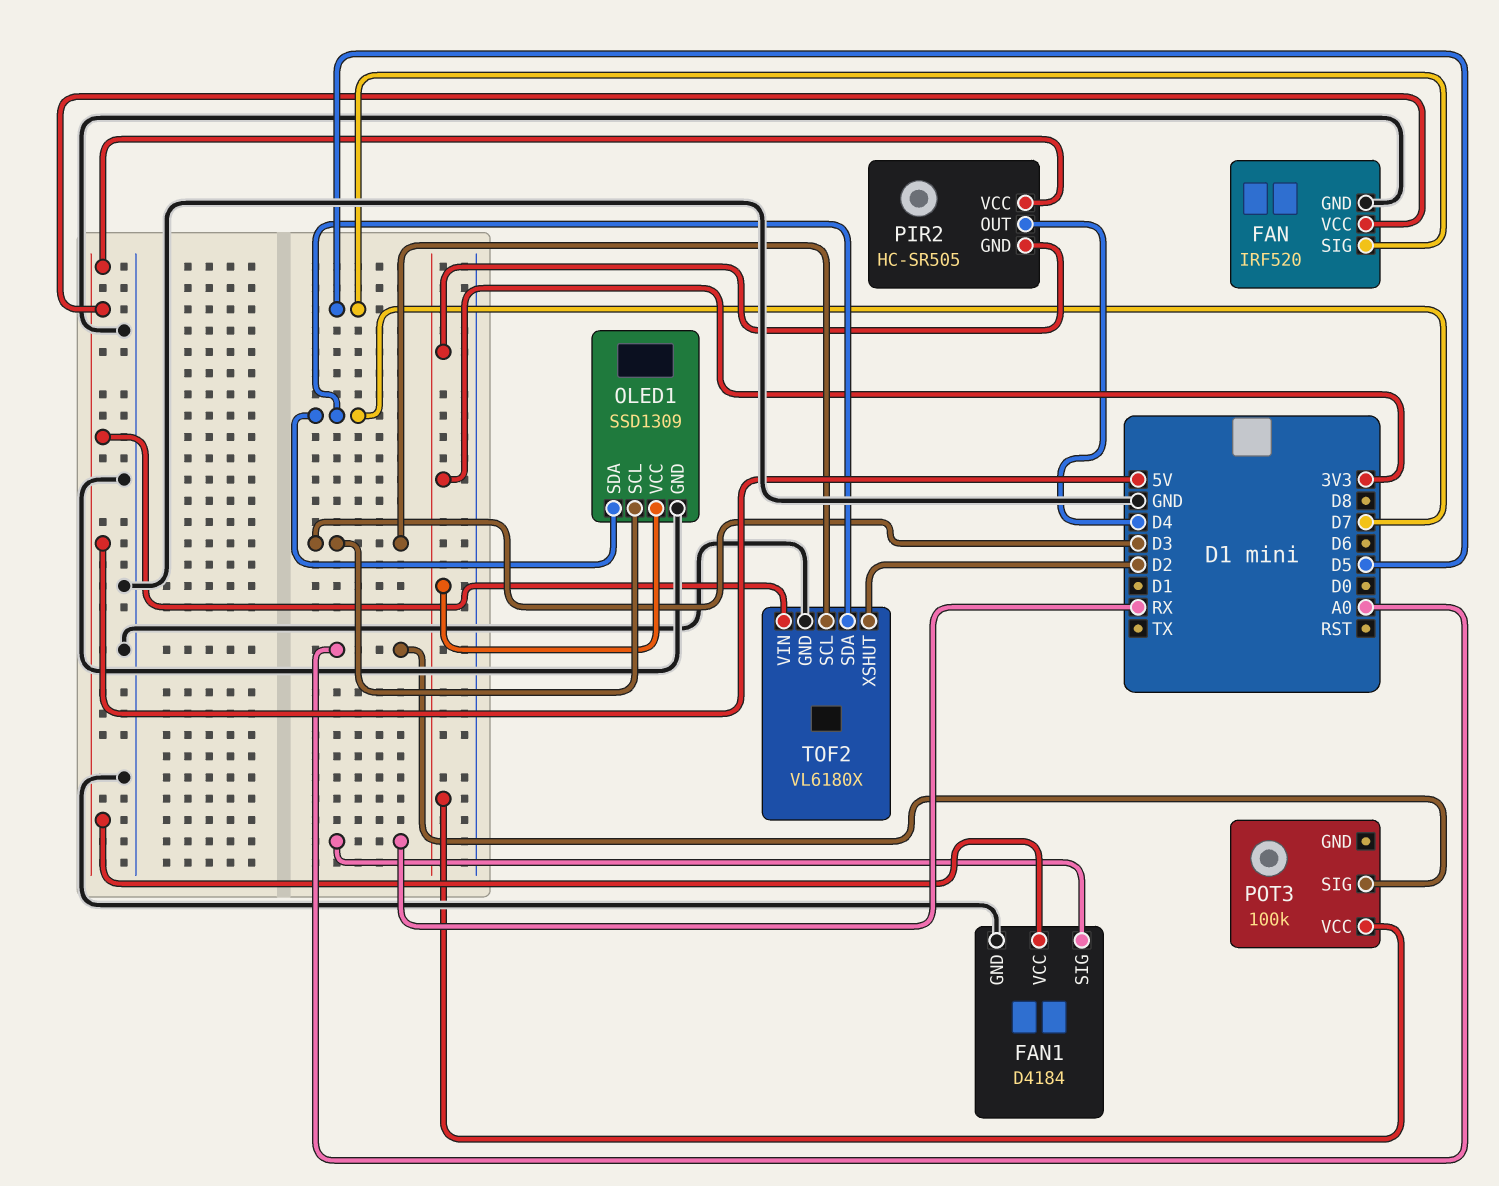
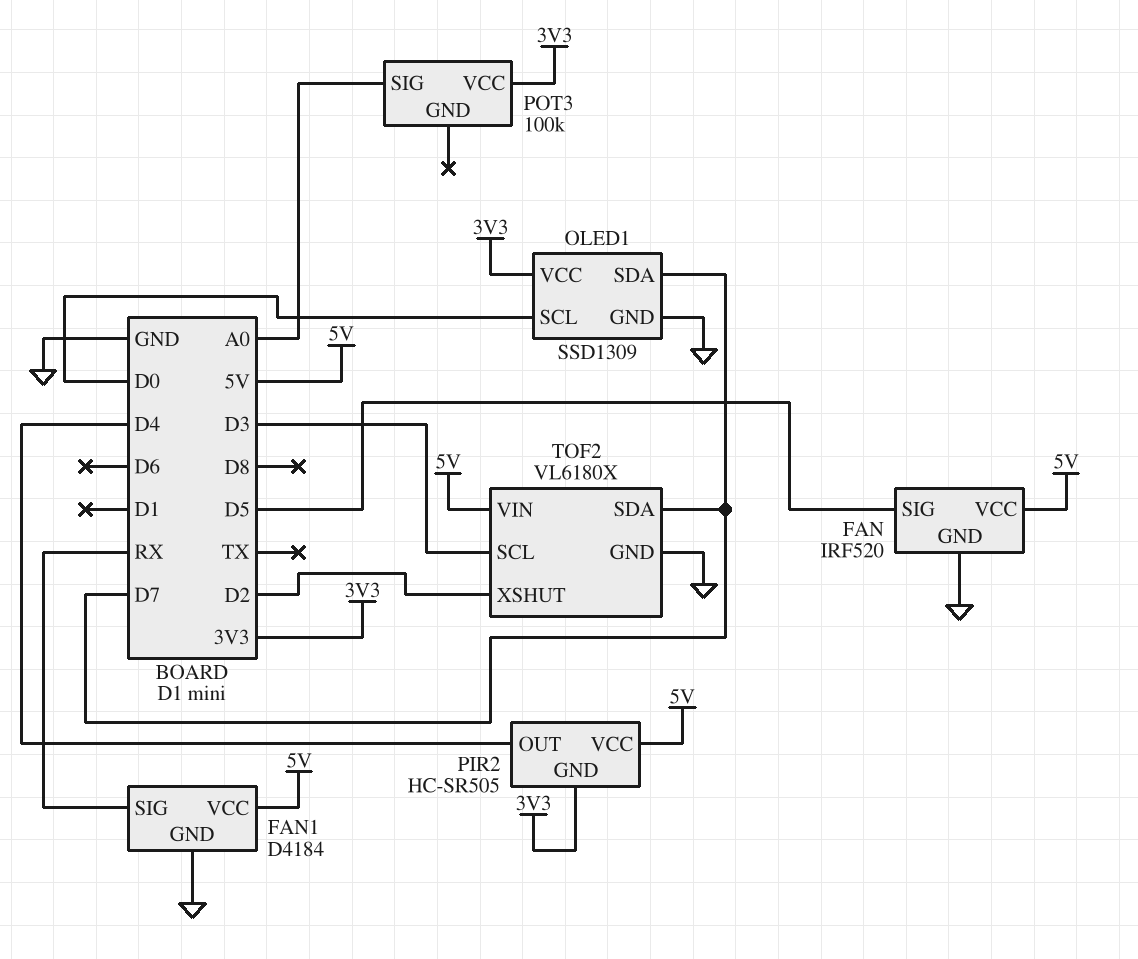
OLED1 pin SCL: D3 -> D0

